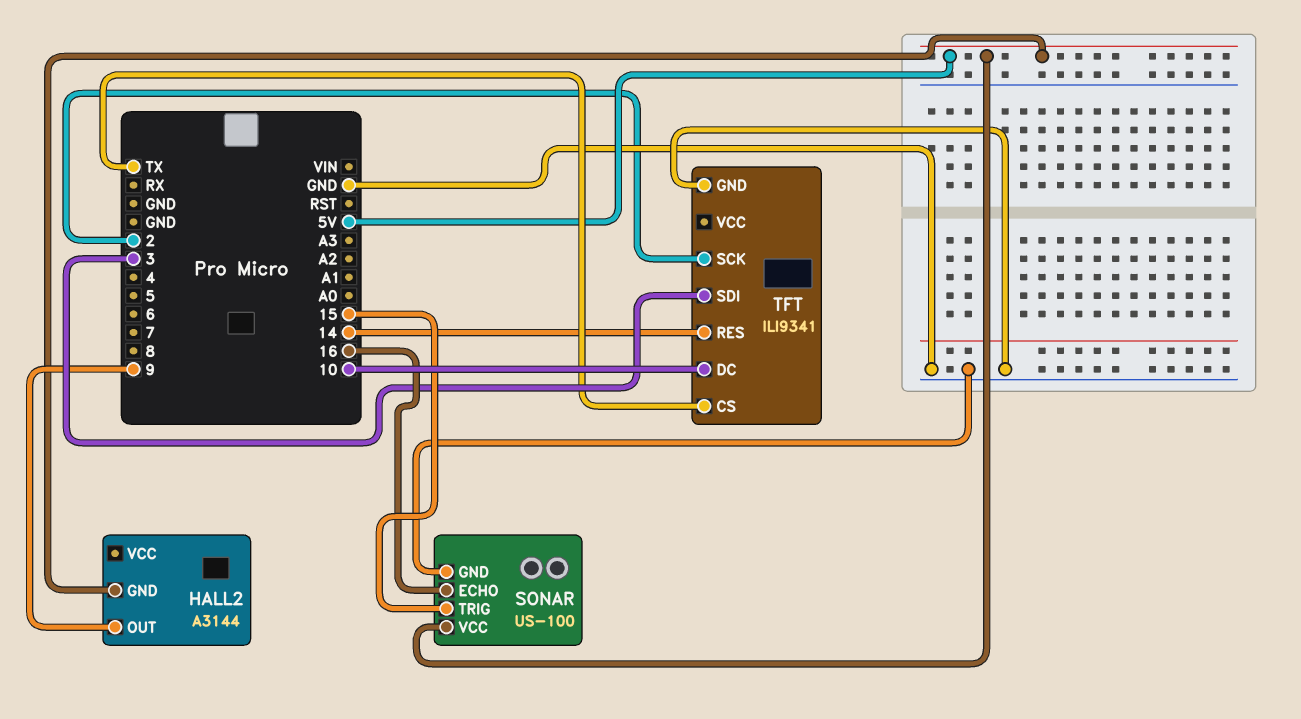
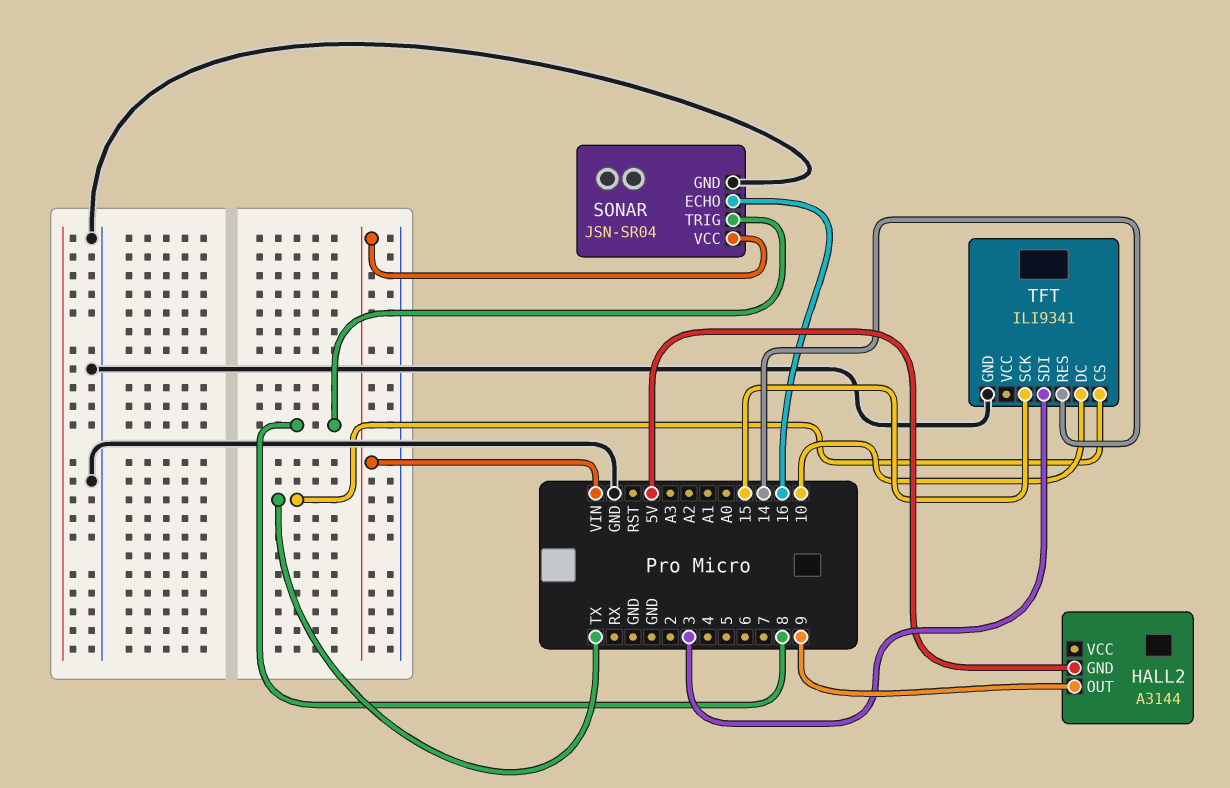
SONAR: US-100 -> JSN-SR04
SONAR pin TRIG: 15 -> 8
SONAR pin VCC: 5V -> VIN
TFT pin SCK: 2 -> 15

